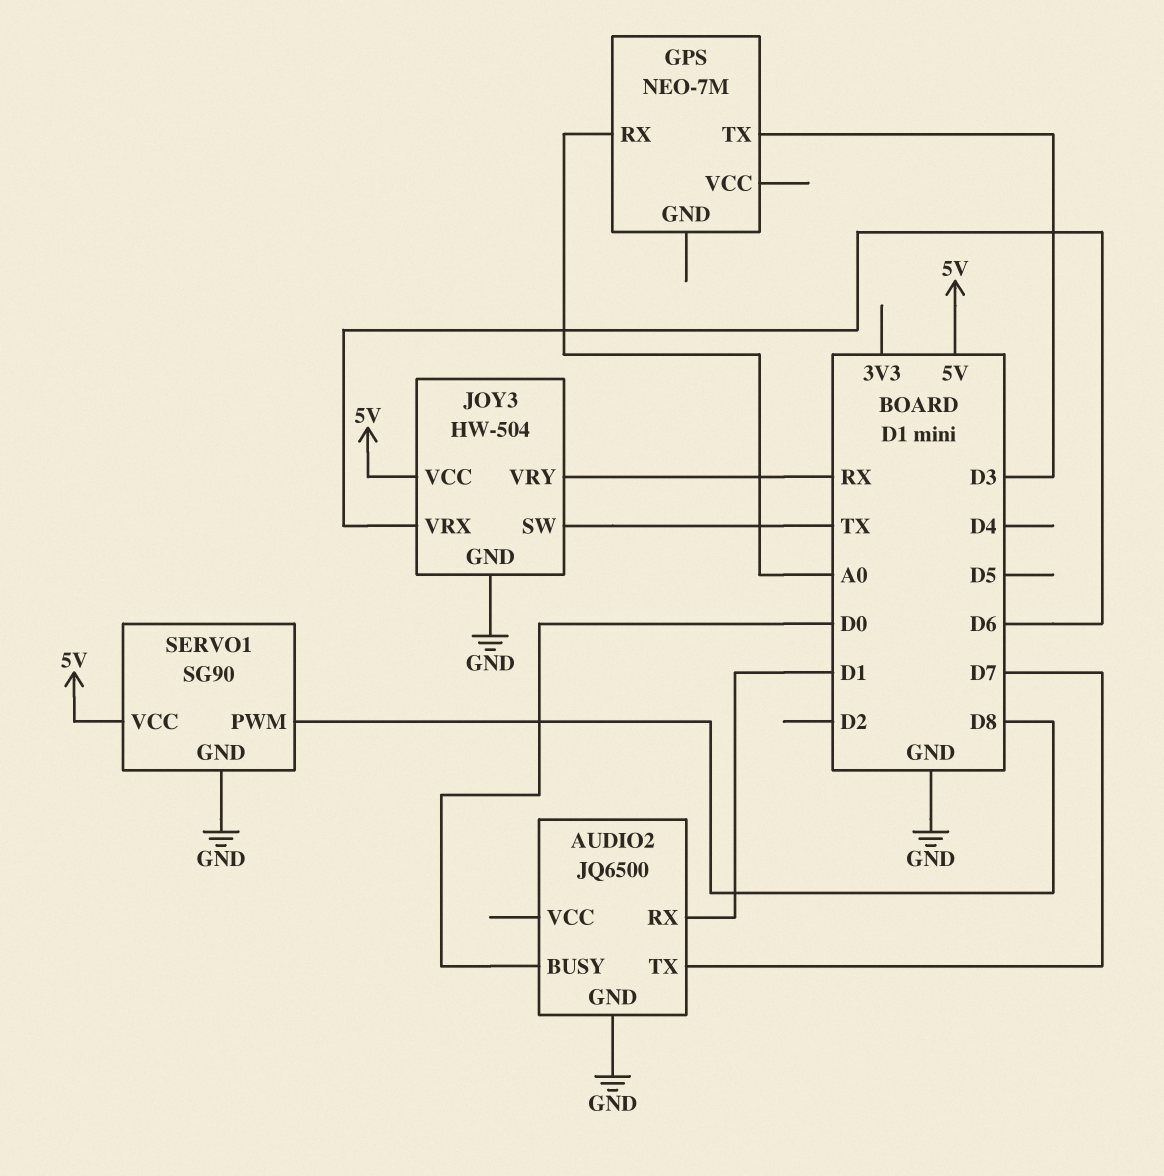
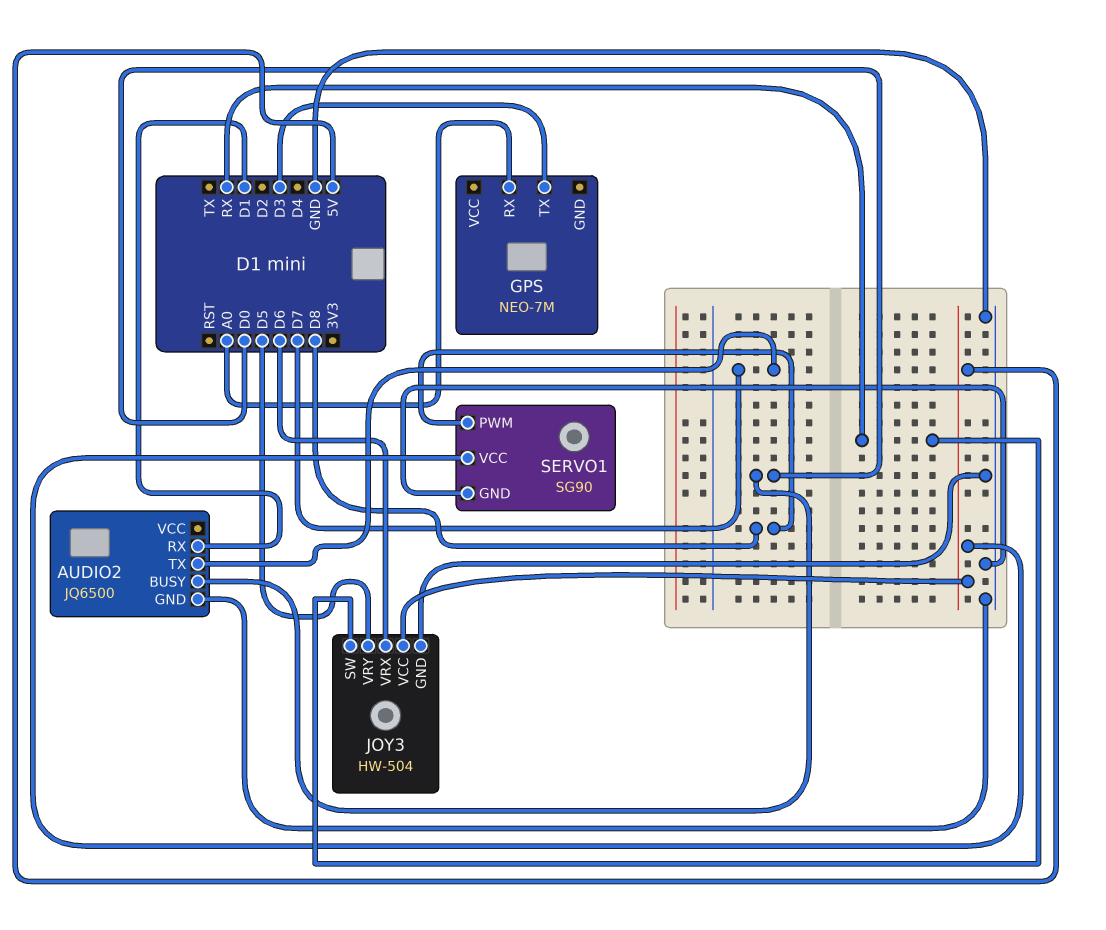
JOY3 pin SW: TX -> RX
JOY3 pin VRY: RX -> D5

